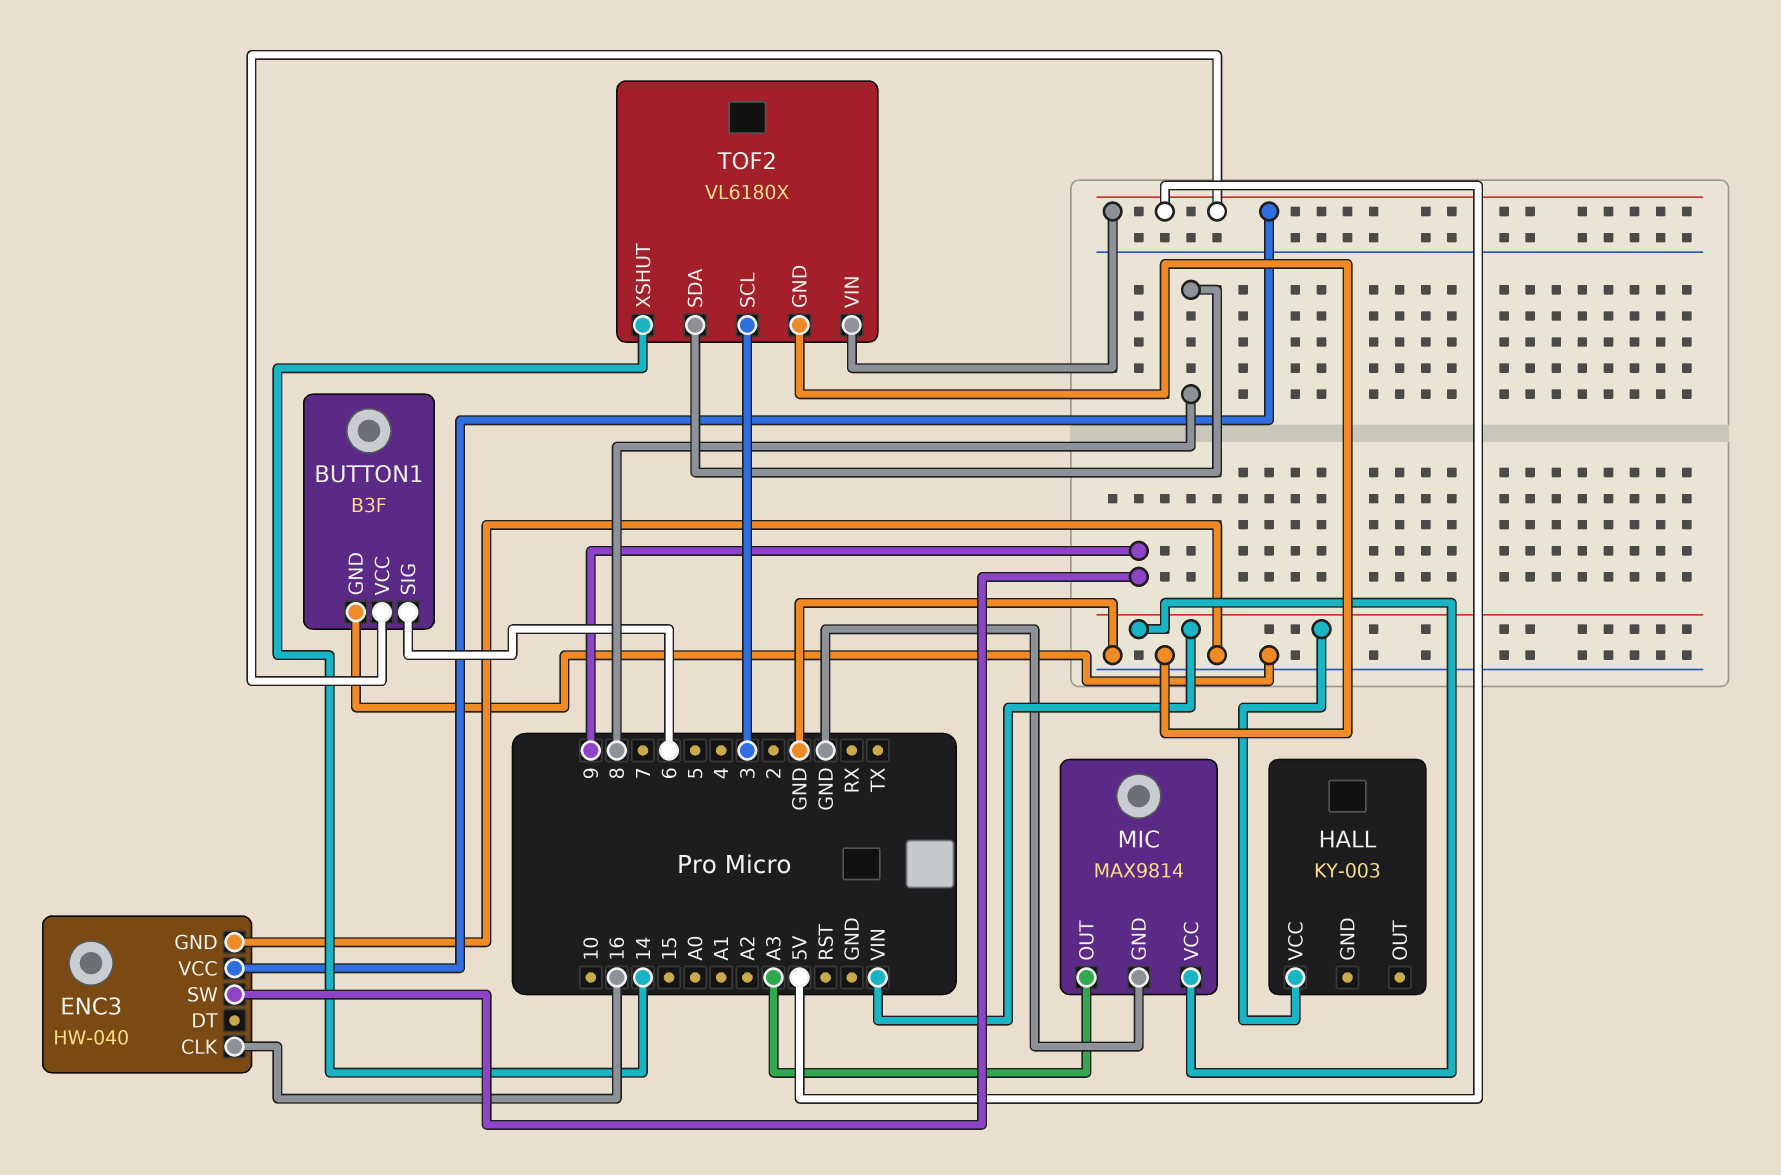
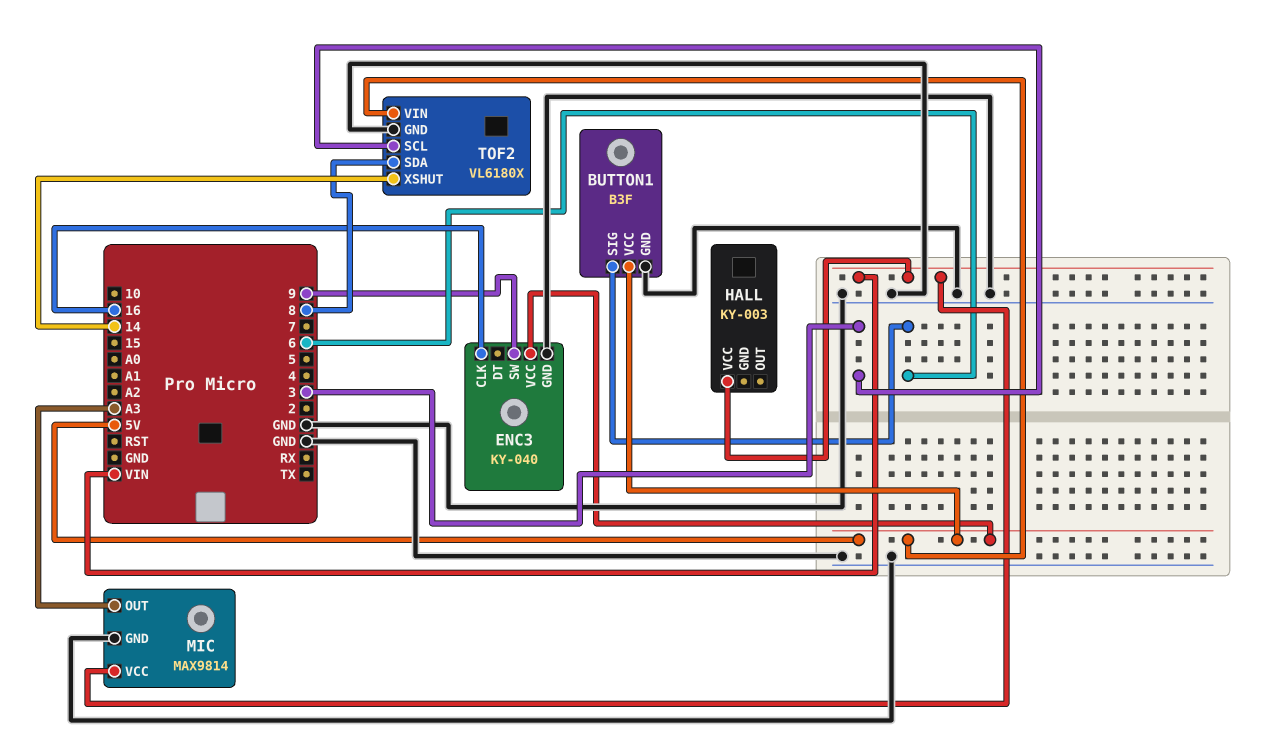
ENC3: HW-040 -> KY-040

